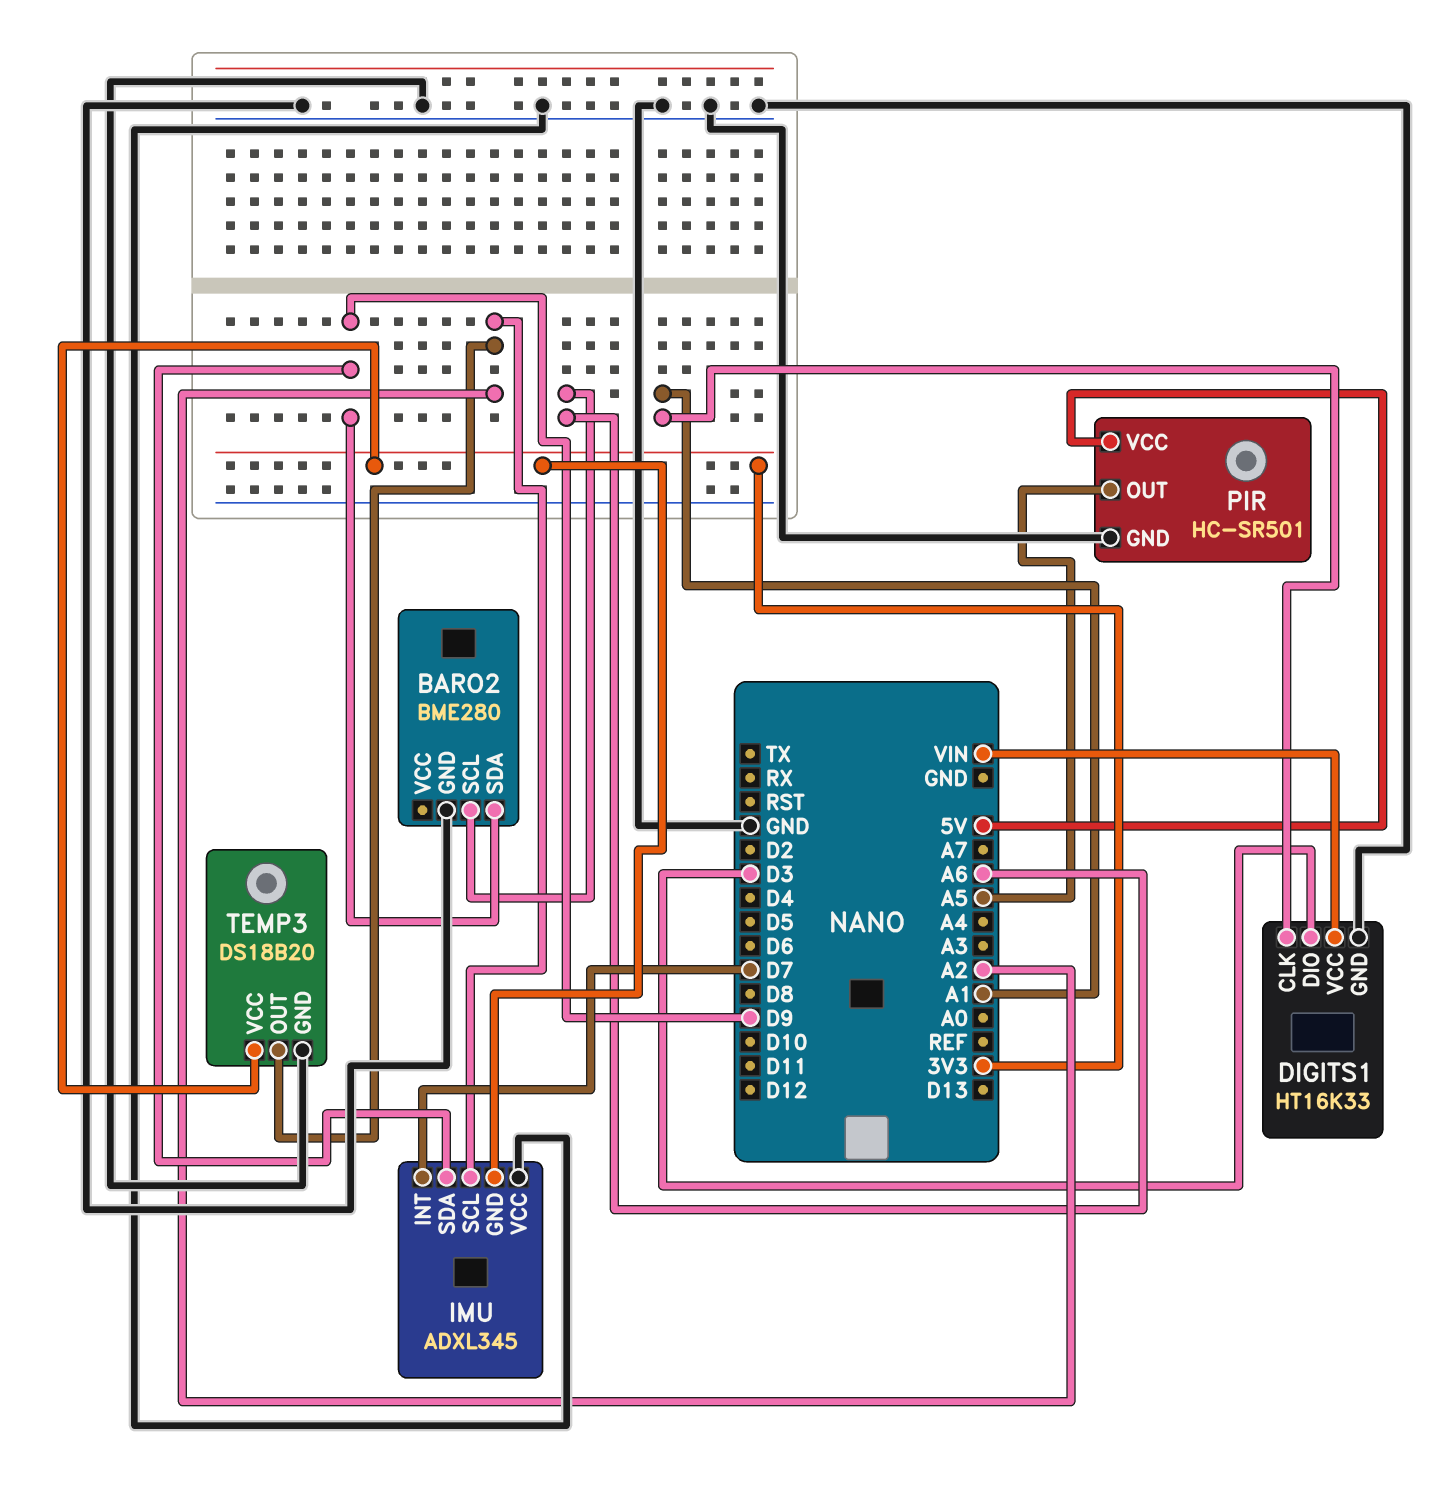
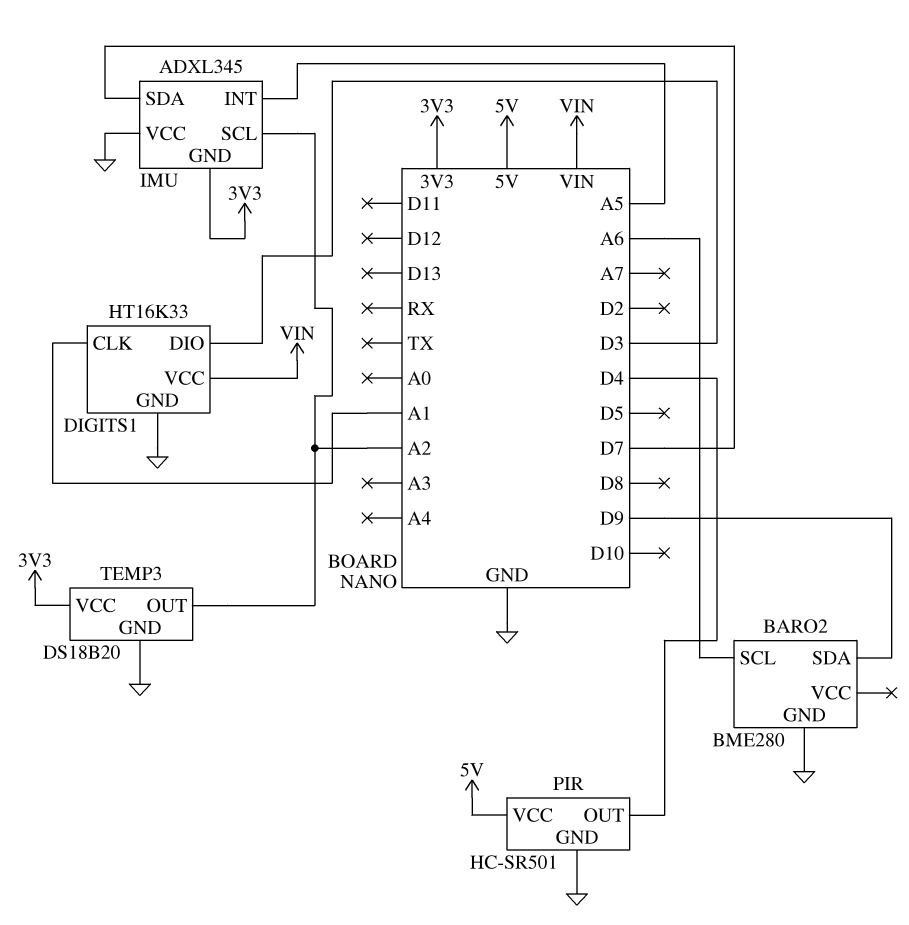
IMU pin INT: D7 -> A5
IMU pin SDA: D9 -> D7
PIR pin OUT: A5 -> D4

